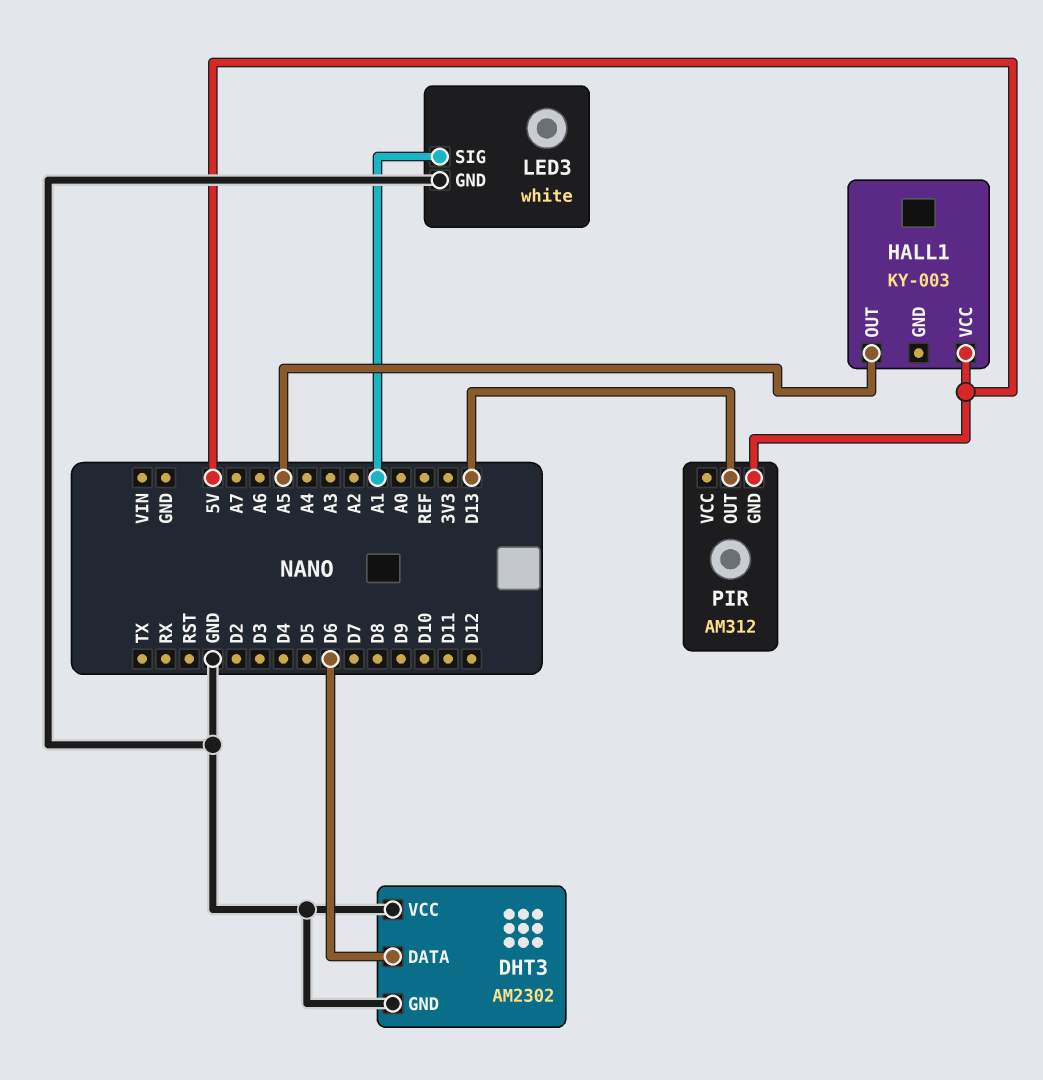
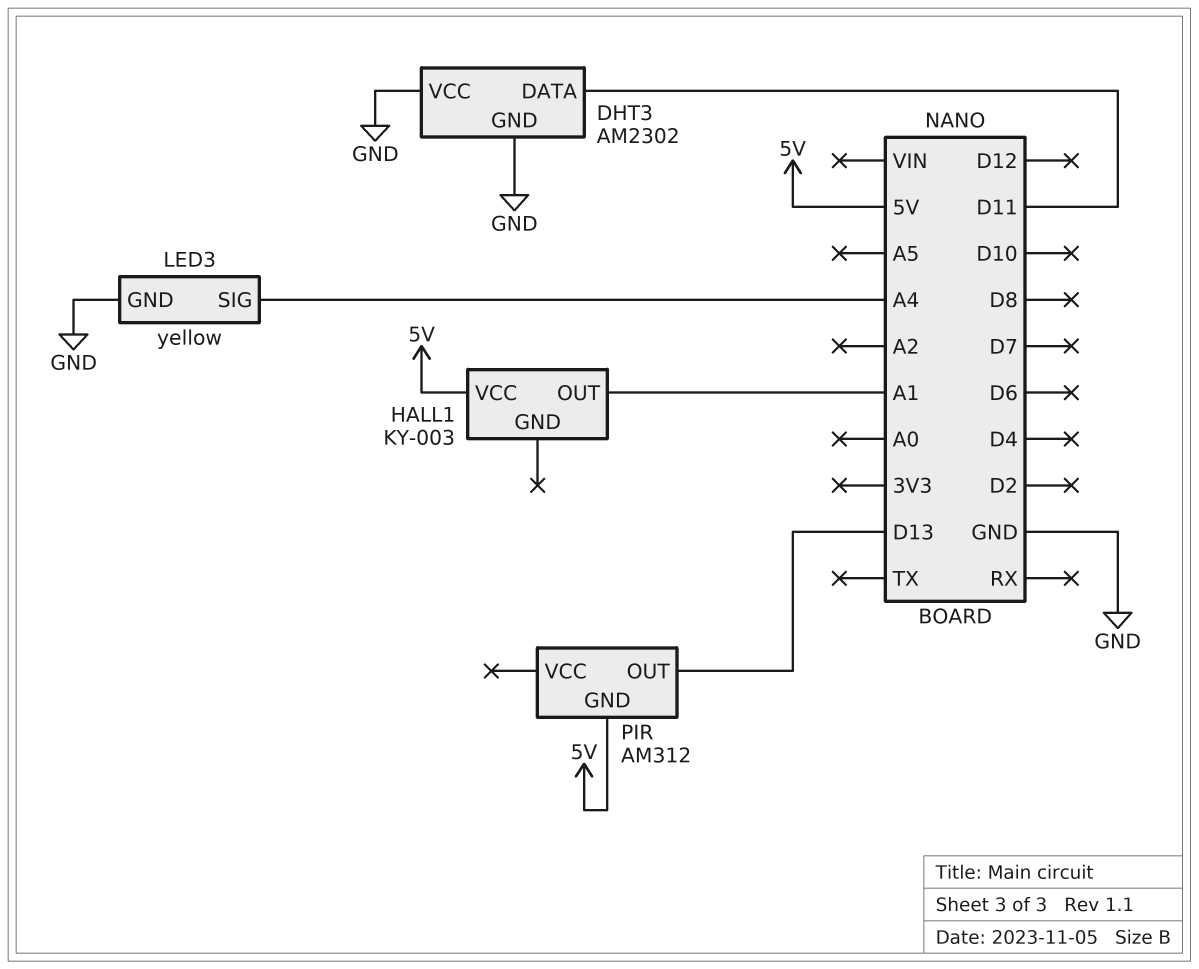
DHT3 pin DATA: D6 -> D11
HALL1 pin OUT: A5 -> A1
LED3: white -> yellow
LED3 pin SIG: A1 -> A4

